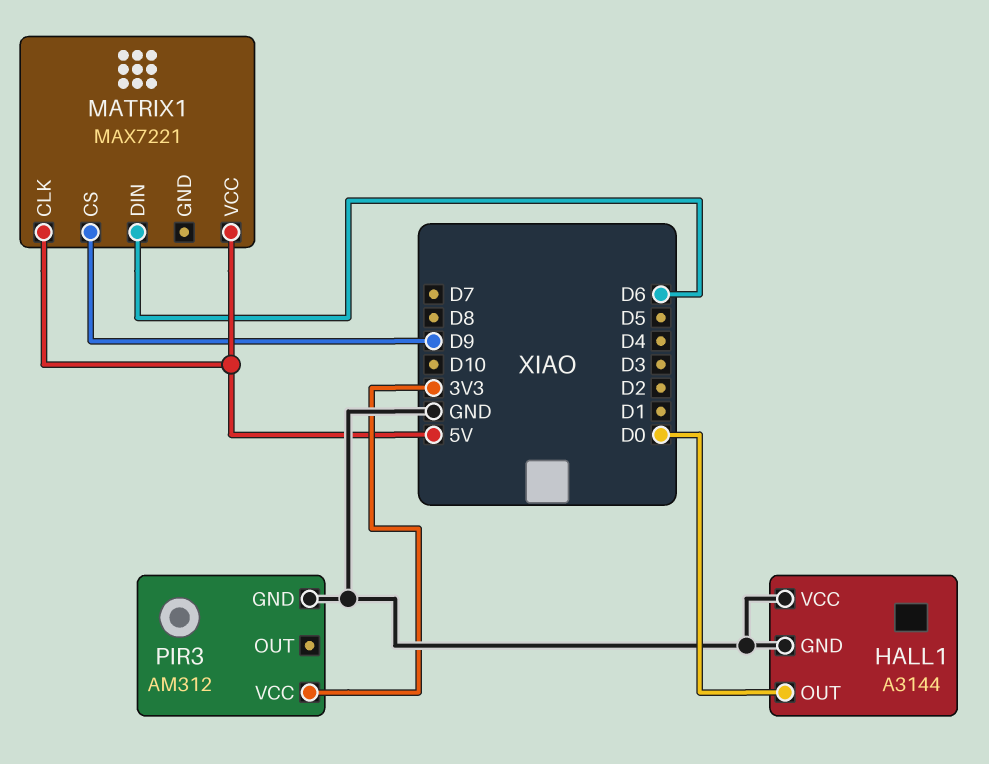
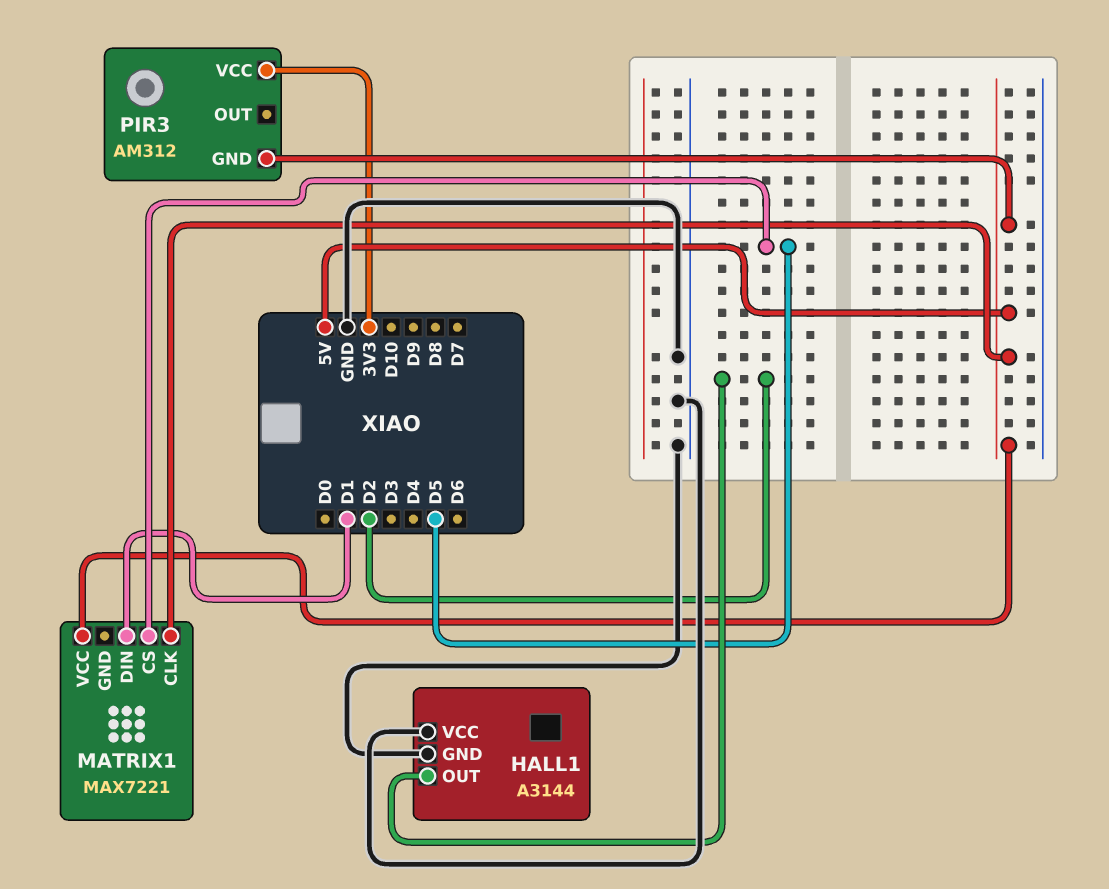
HALL1 pin OUT: D0 -> D2
MATRIX1 pin CS: D9 -> D5
MATRIX1 pin DIN: D6 -> D1
PIR3 pin GND: GND -> 5V

